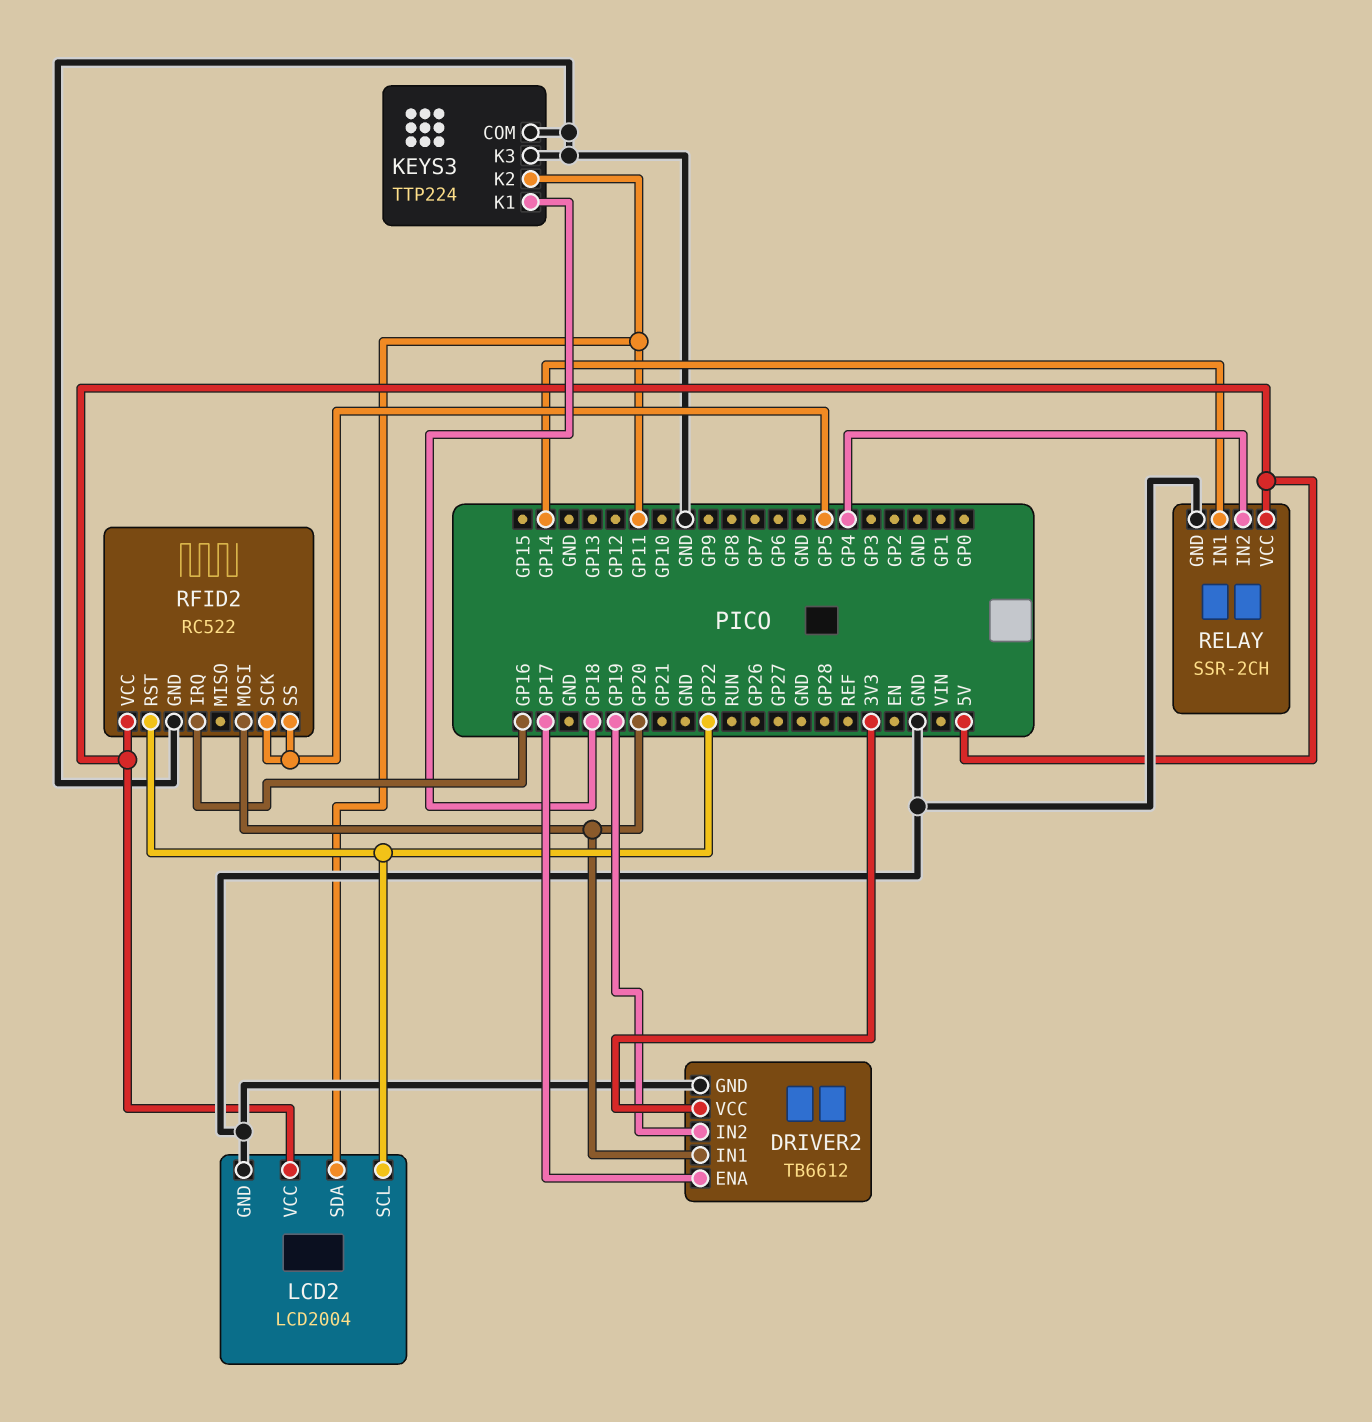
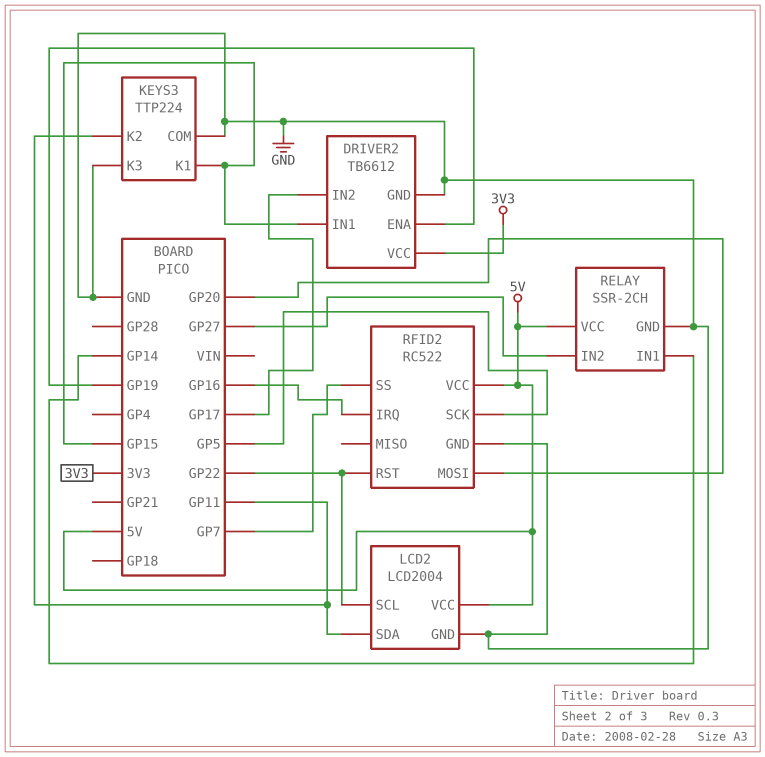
DRIVER2 pin ENA: GP17 -> GP19
DRIVER2 pin IN1: GP20 -> GP15
DRIVER2 pin IN2: GP19 -> GP17
KEYS3 pin K1: GP18 -> GP15
RELAY pin IN2: GP4 -> GP27
RFID2 pin SS: GP5 -> GP7

